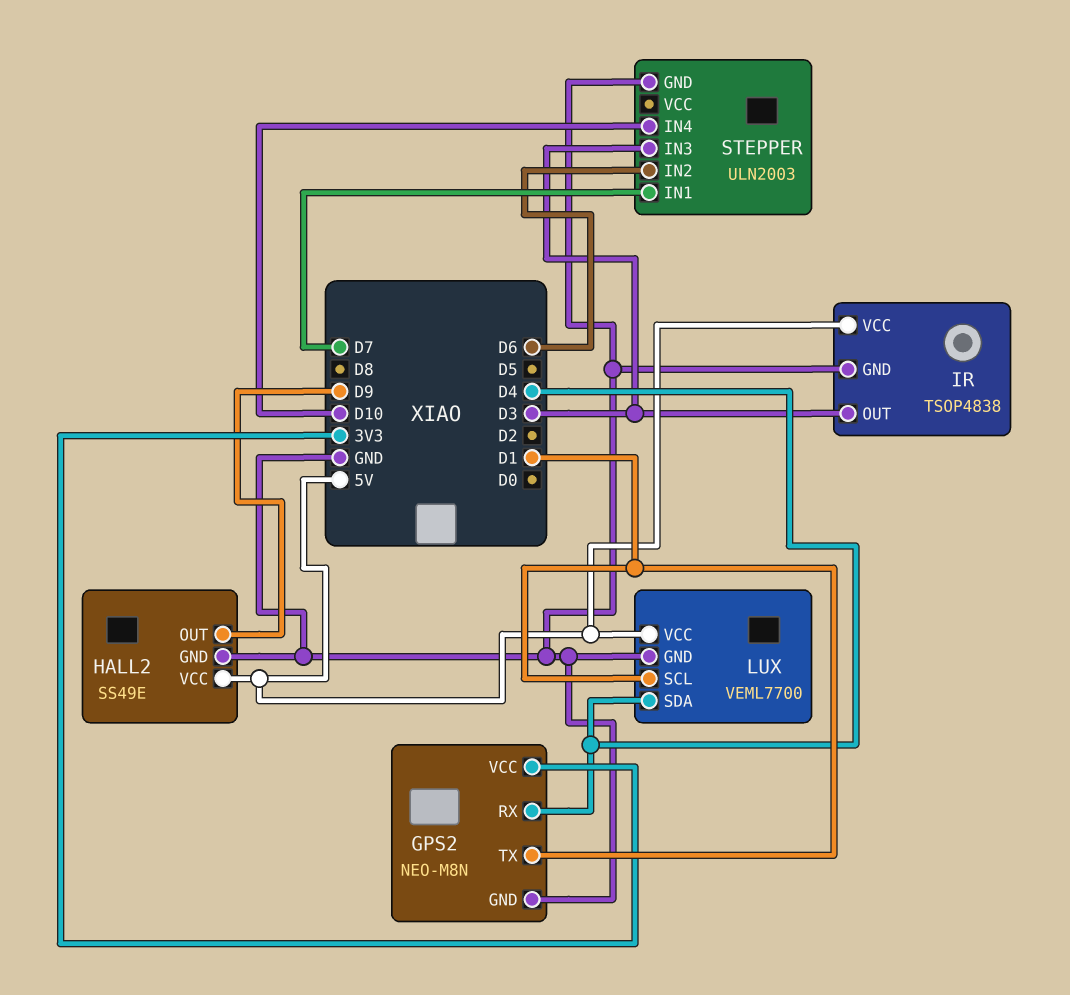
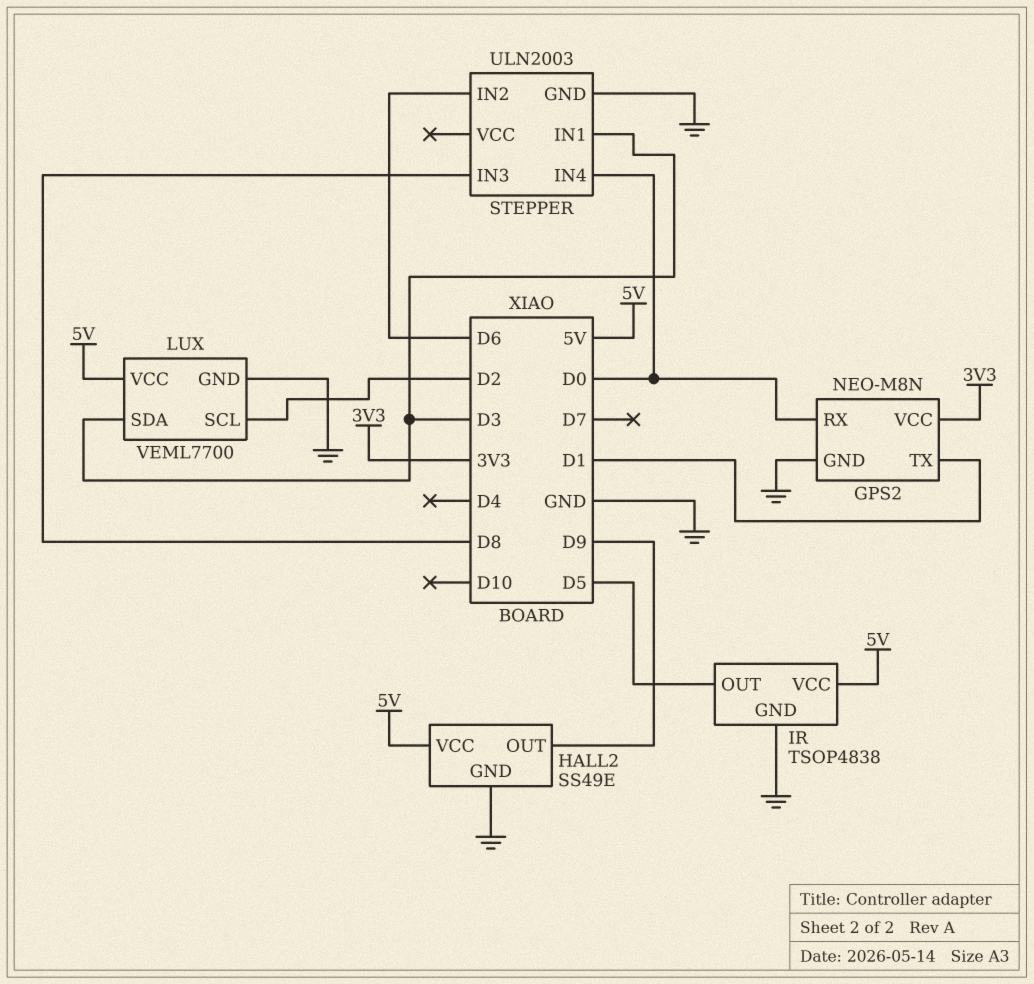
GPS2 pin RX: D4 -> D0
IR pin OUT: D3 -> D5
LUX pin SCL: D1 -> D2
LUX pin SDA: D4 -> D3
STEPPER pin IN1: D7 -> D3
STEPPER pin IN3: D3 -> D8
STEPPER pin IN4: D10 -> D0

